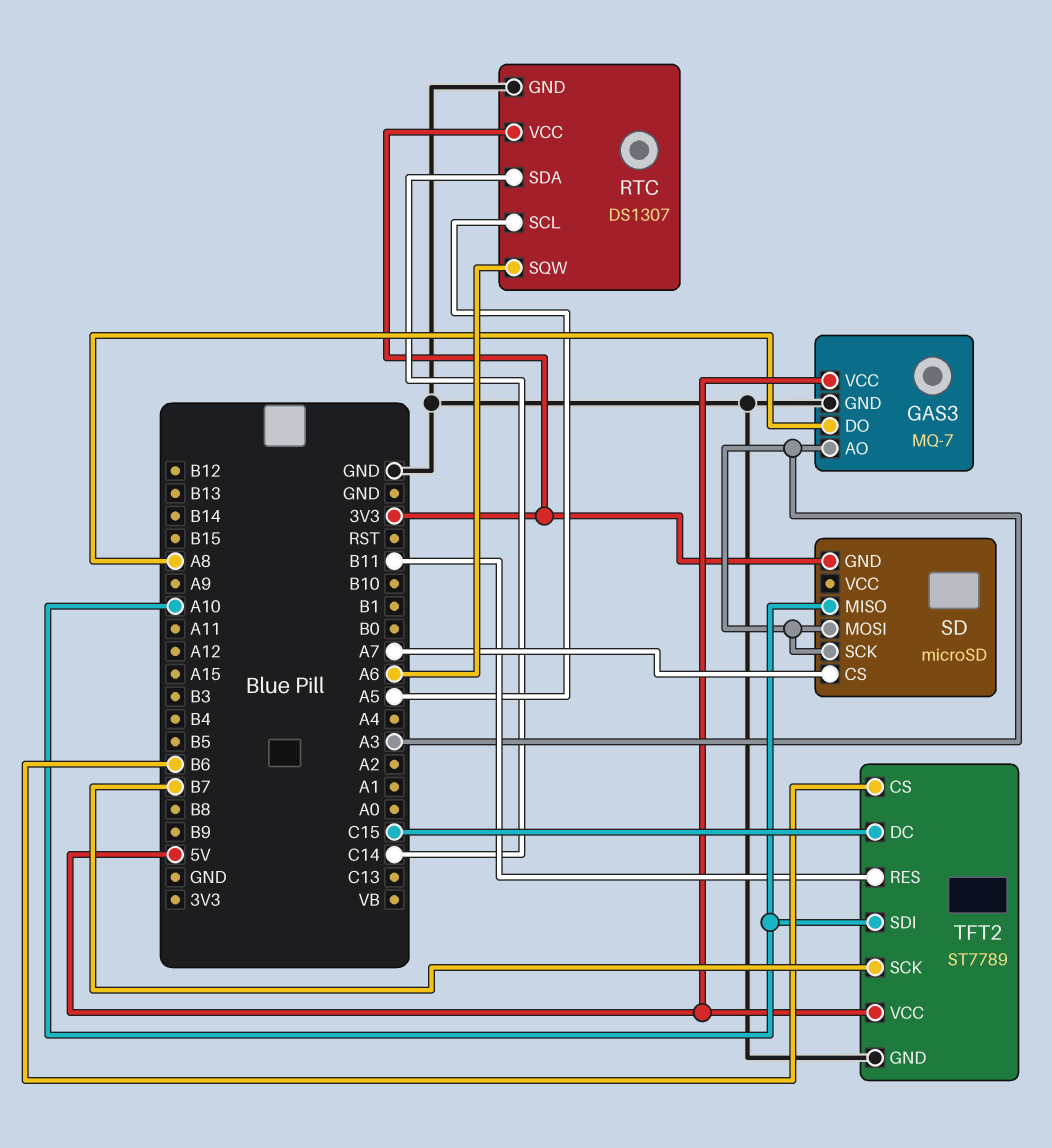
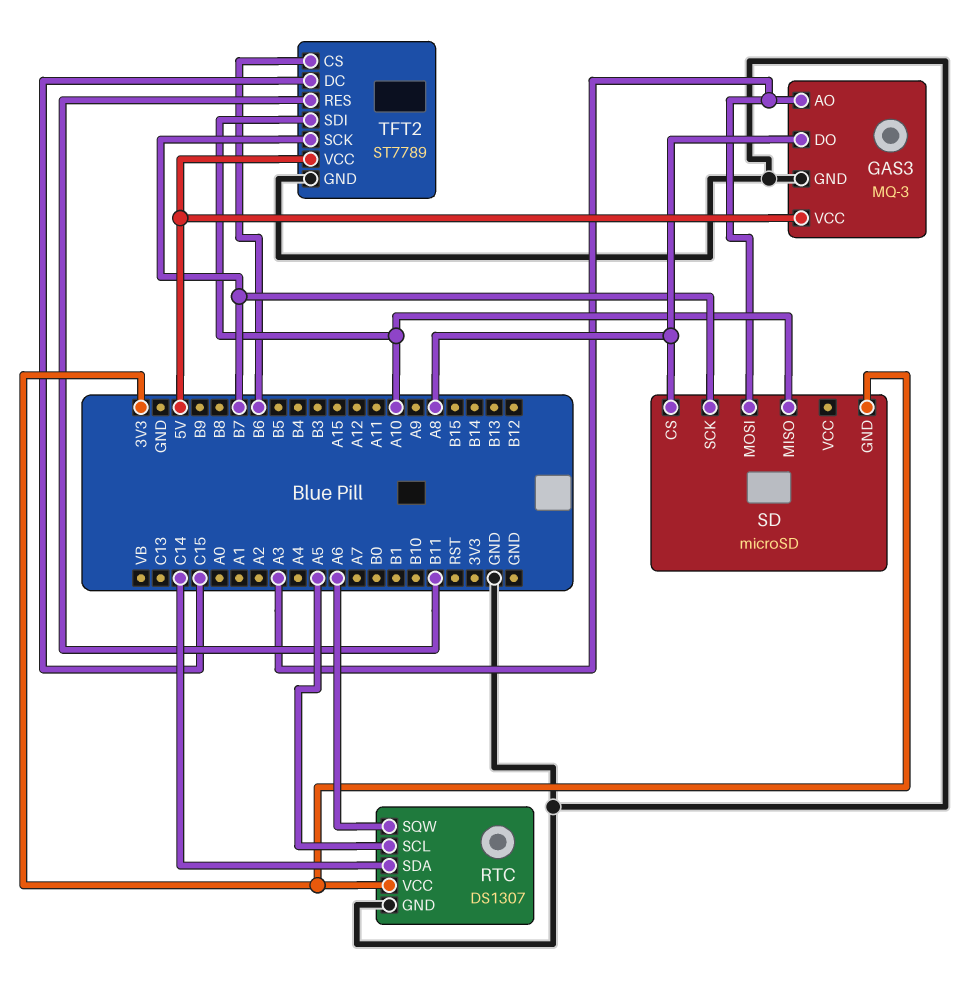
GAS3: MQ-7 -> MQ-3
SD pin CS: A7 -> A8
SD pin SCK: A3 -> B7

